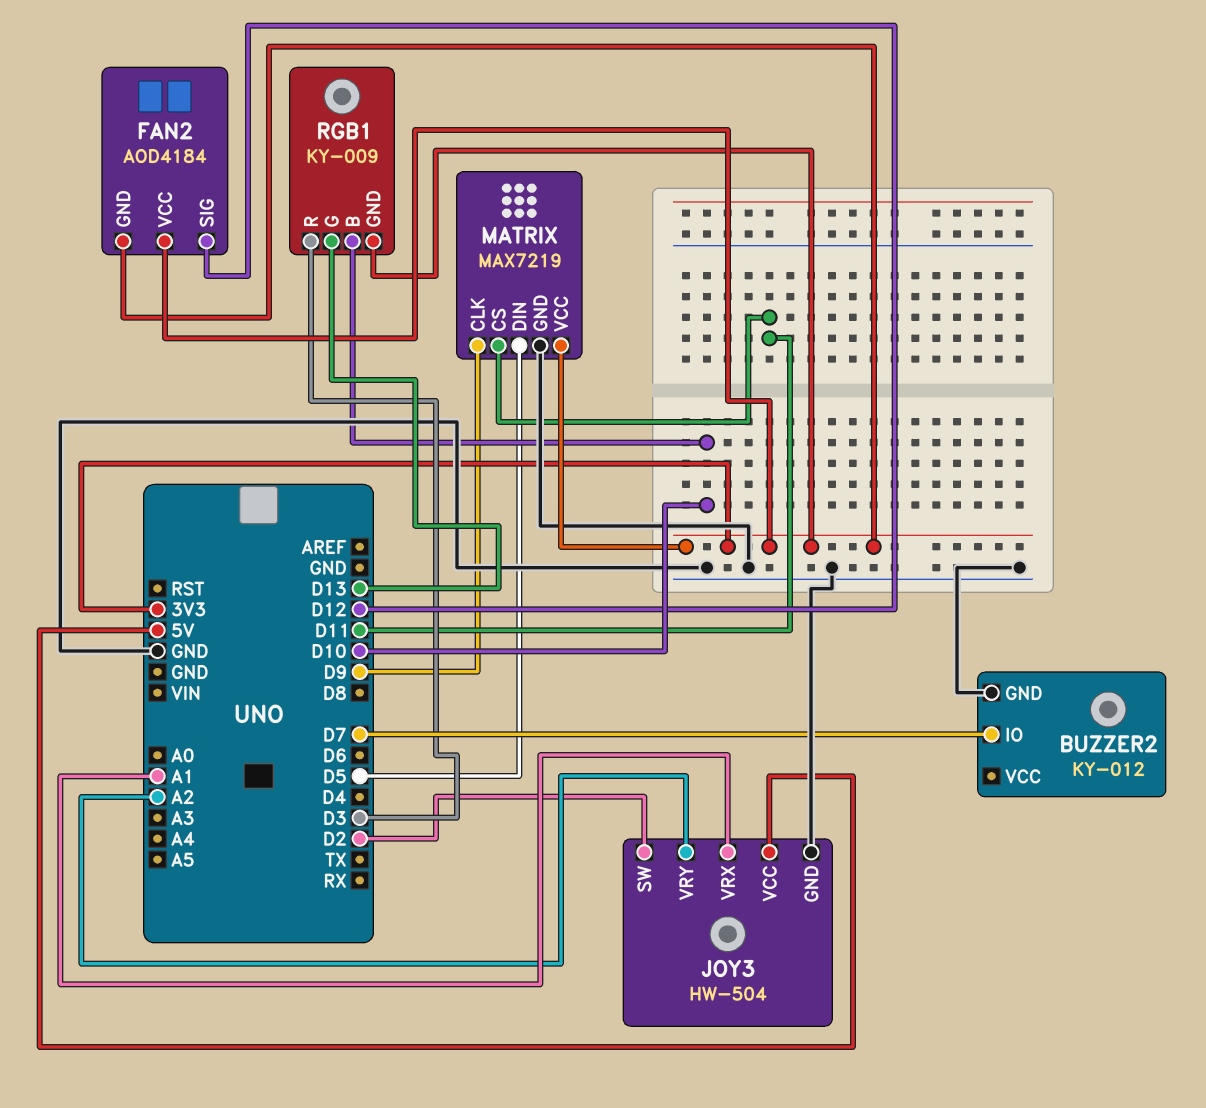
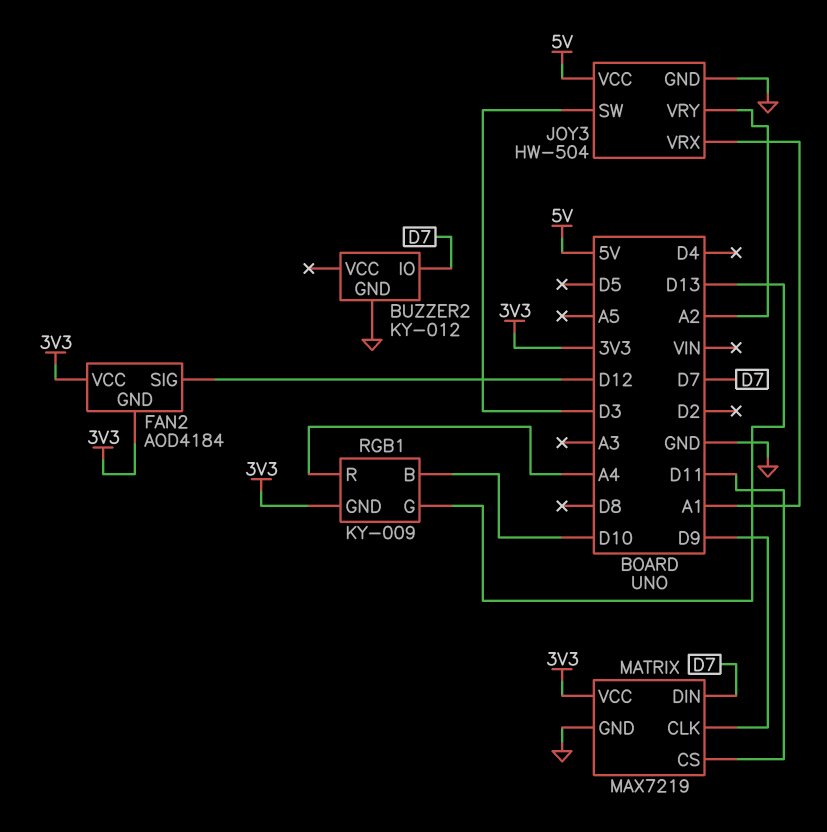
JOY3 pin SW: D2 -> D3
MATRIX pin DIN: D5 -> D7
RGB1 pin R: D3 -> A4

